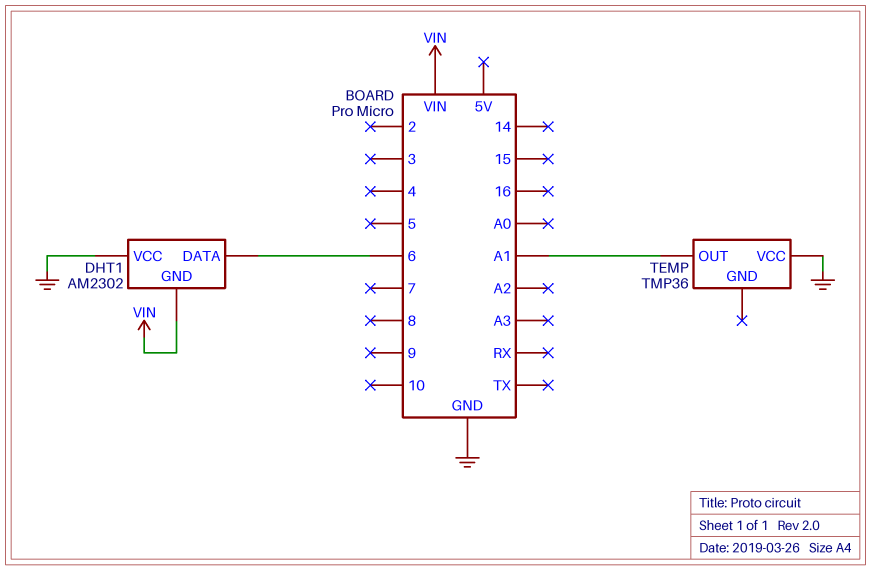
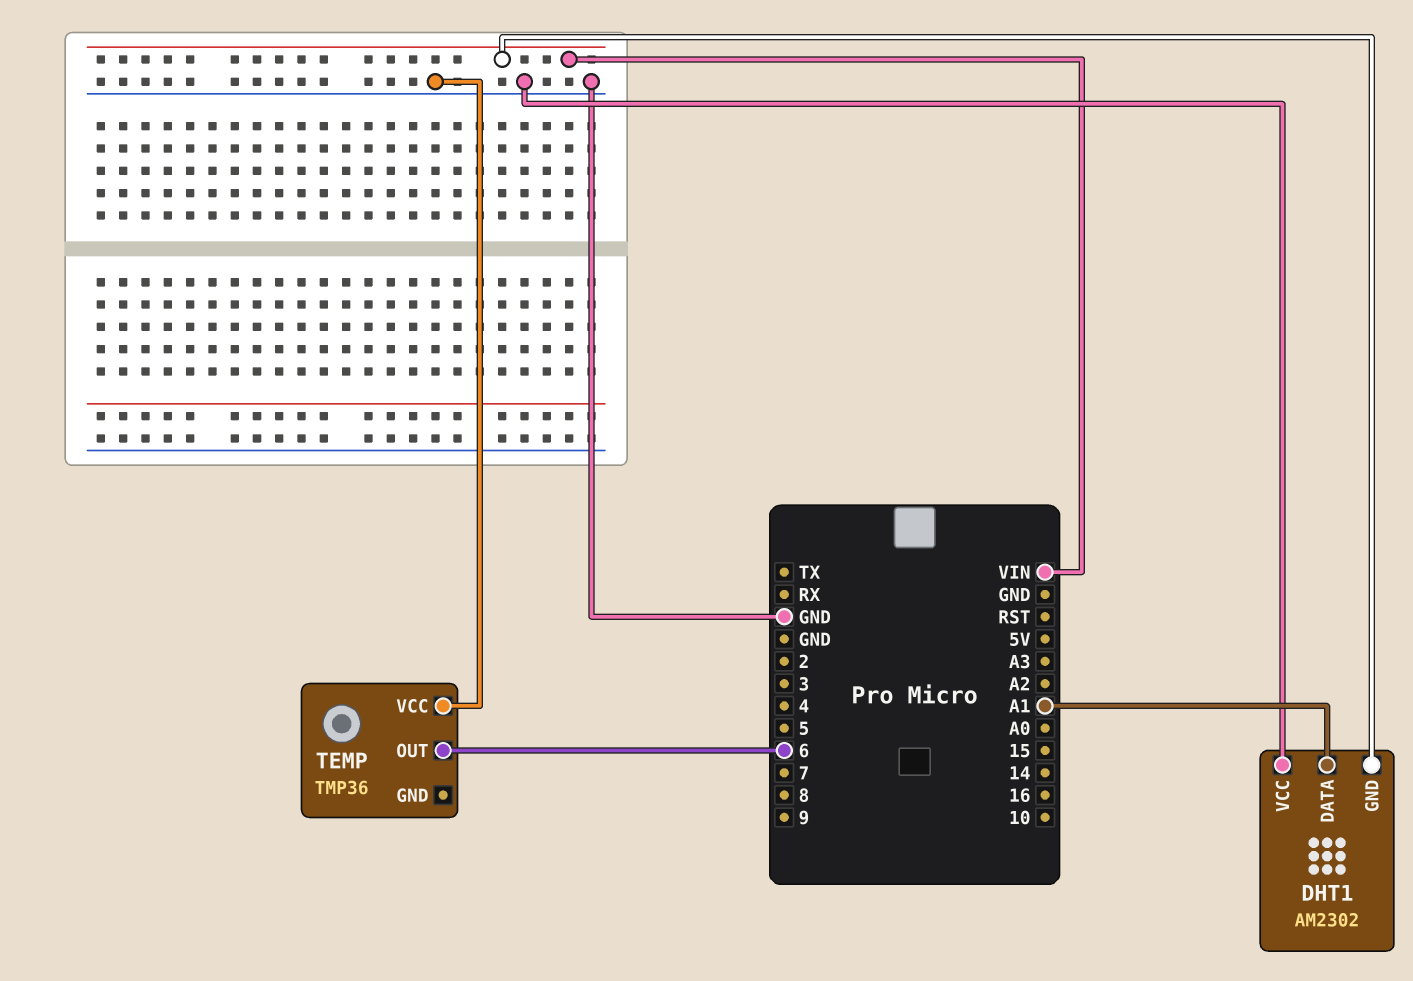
DHT1 pin DATA: 6 -> A1
TEMP pin OUT: A1 -> 6

